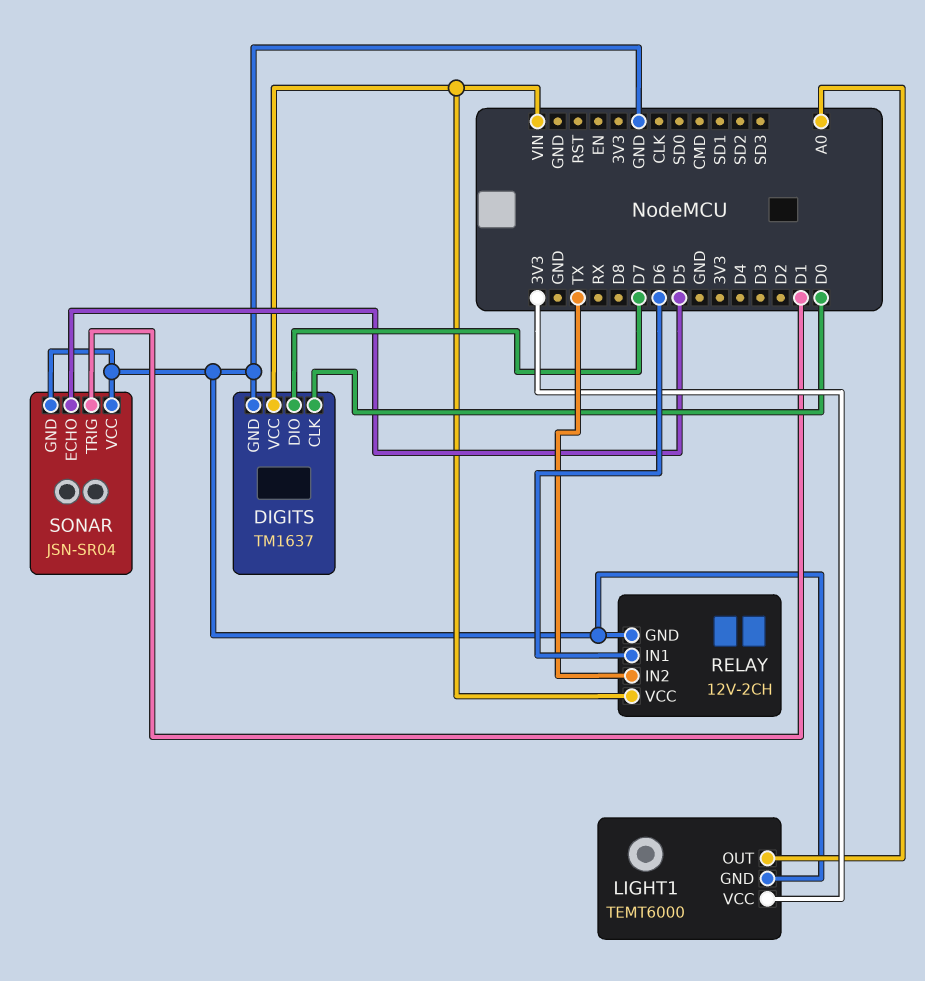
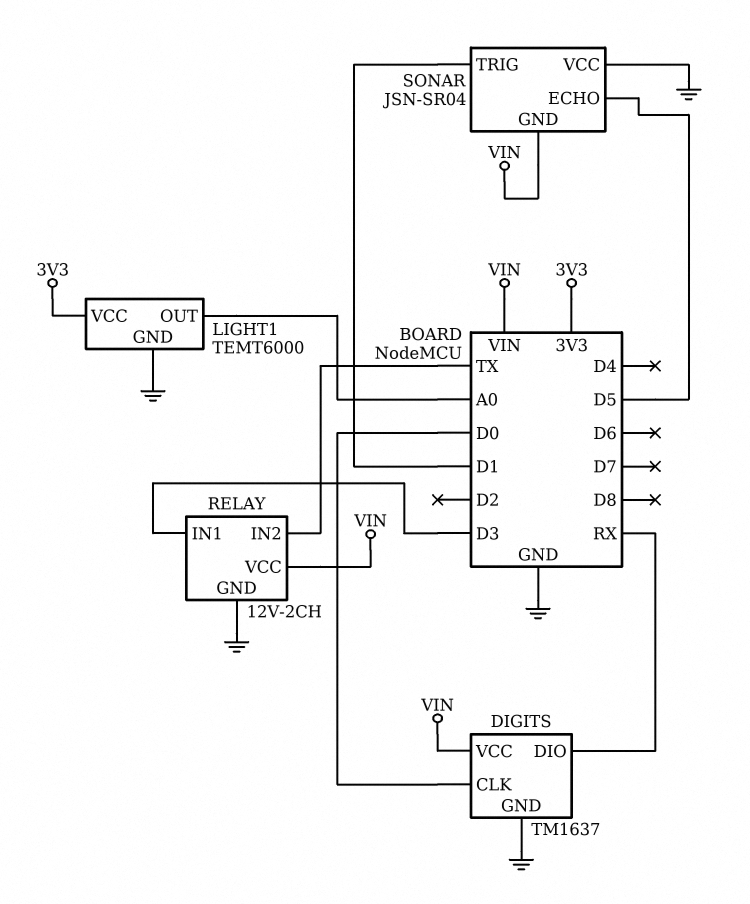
DIGITS pin DIO: D7 -> RX
RELAY pin IN1: D6 -> D3
SONAR pin GND: GND -> VIN

